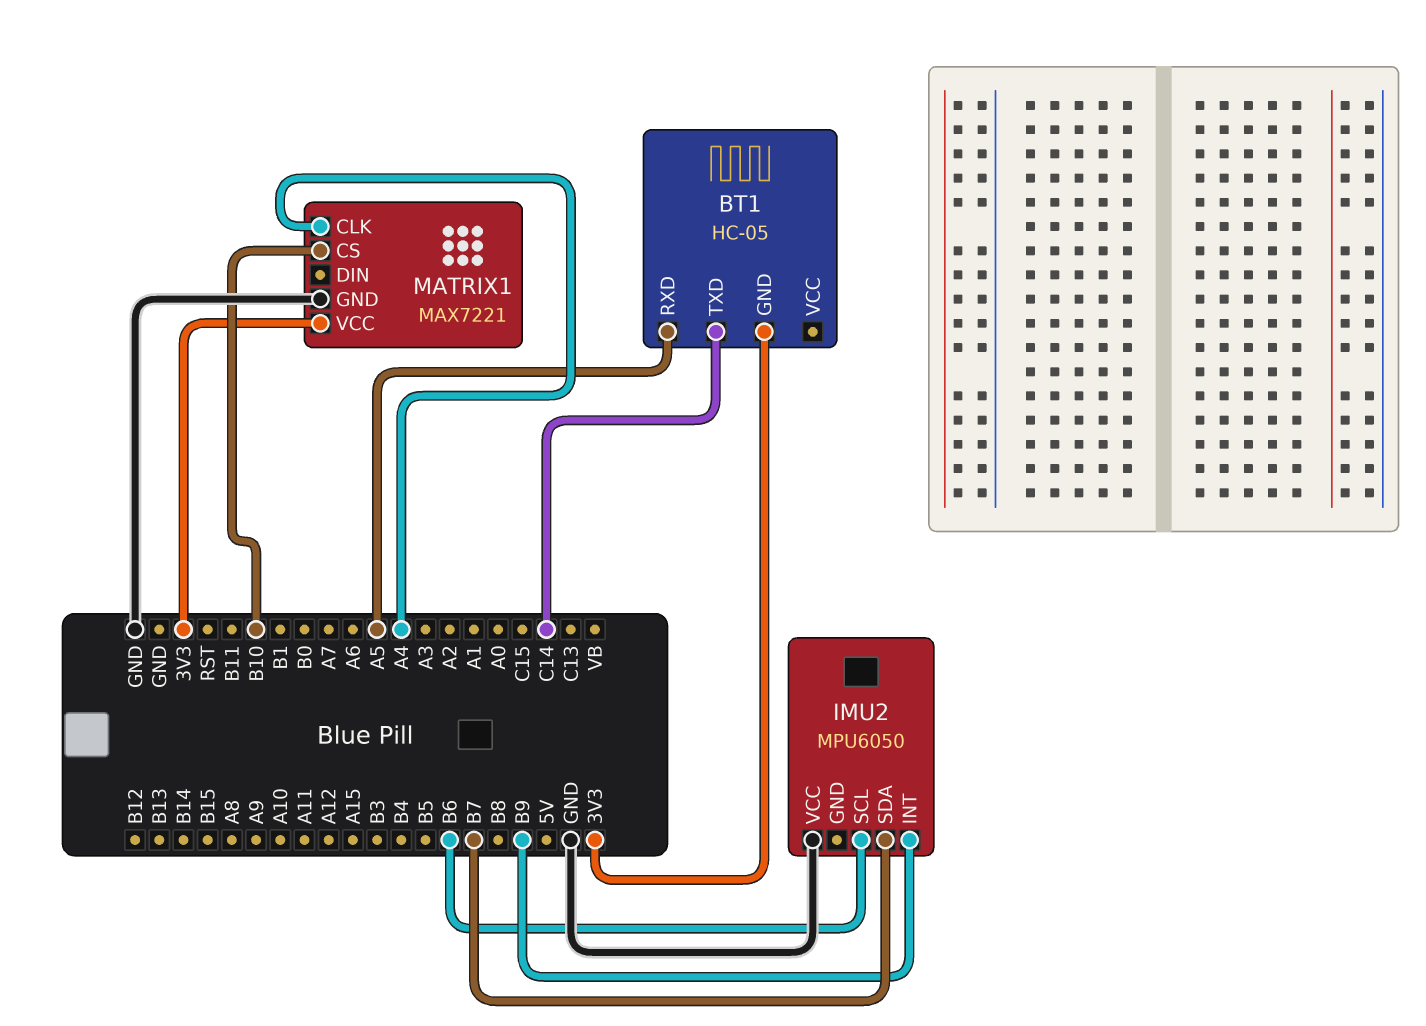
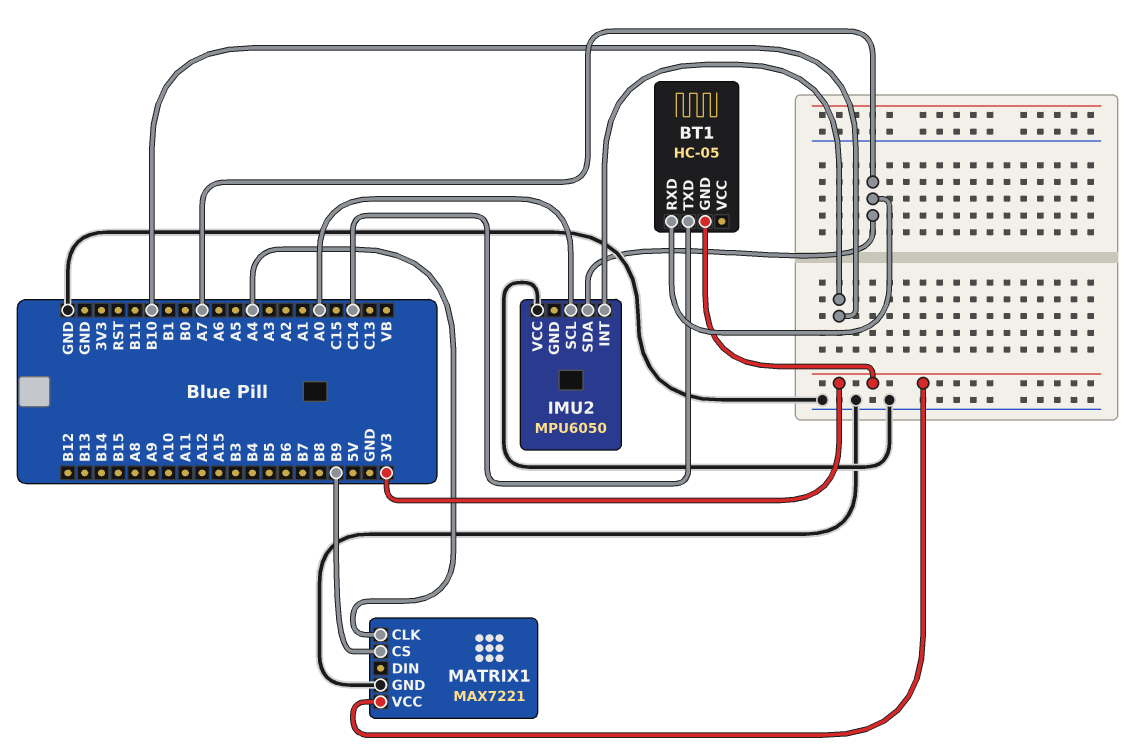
BT1 pin RXD: A5 -> A7
IMU2 pin INT: B9 -> B10
IMU2 pin SCL: B6 -> A0
IMU2 pin SDA: B7 -> A7
MATRIX1 pin CS: B10 -> B9

